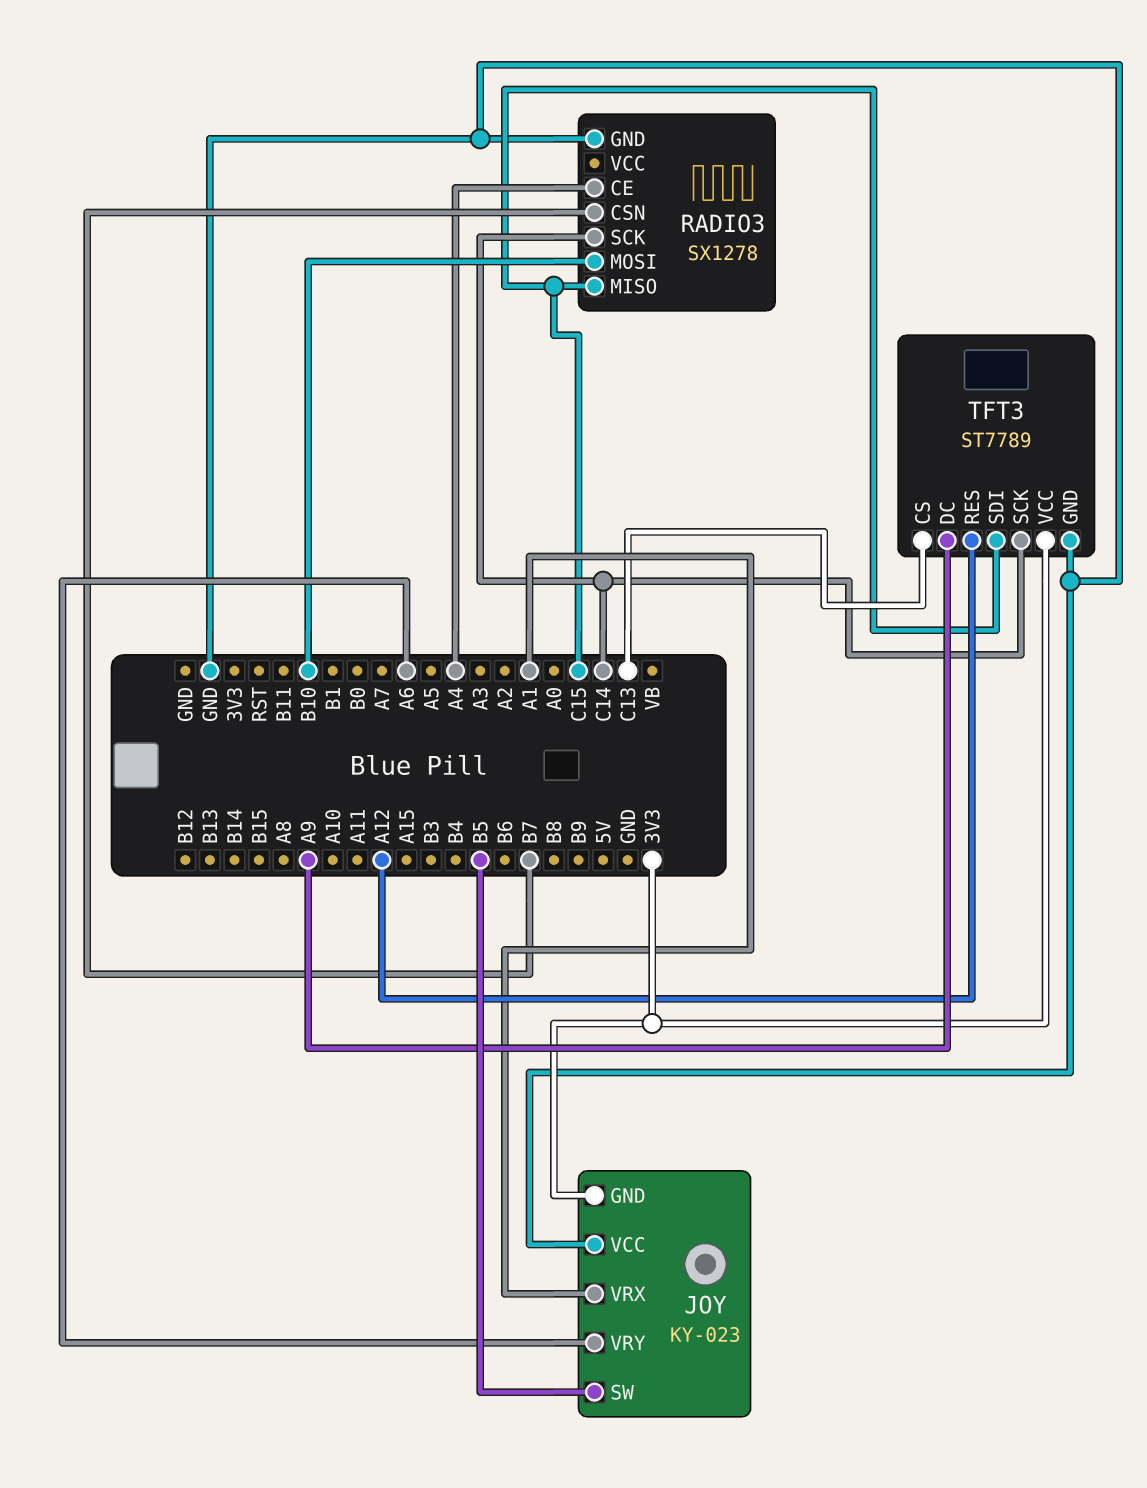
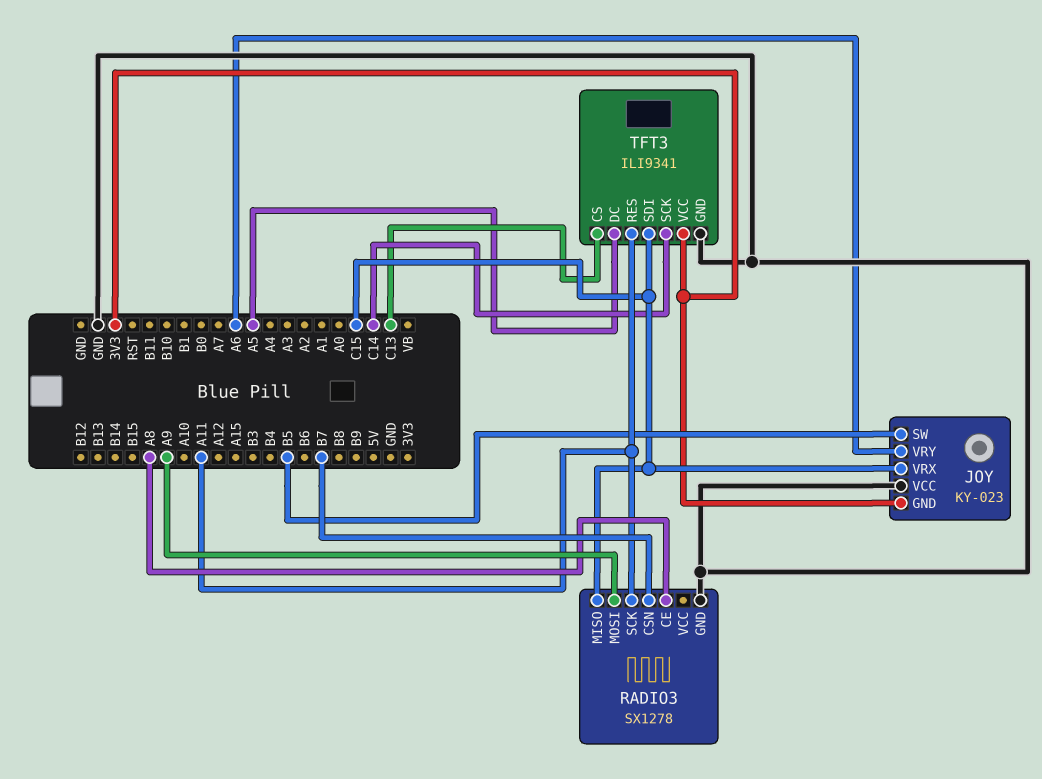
JOY pin VRX: A1 -> C15
RADIO3 pin CE: A4 -> A8
RADIO3 pin MOSI: B10 -> A9
RADIO3 pin SCK: C14 -> A11
TFT3: ST7789 -> ILI9341
TFT3 pin DC: A9 -> A5
TFT3 pin RES: A12 -> A11

